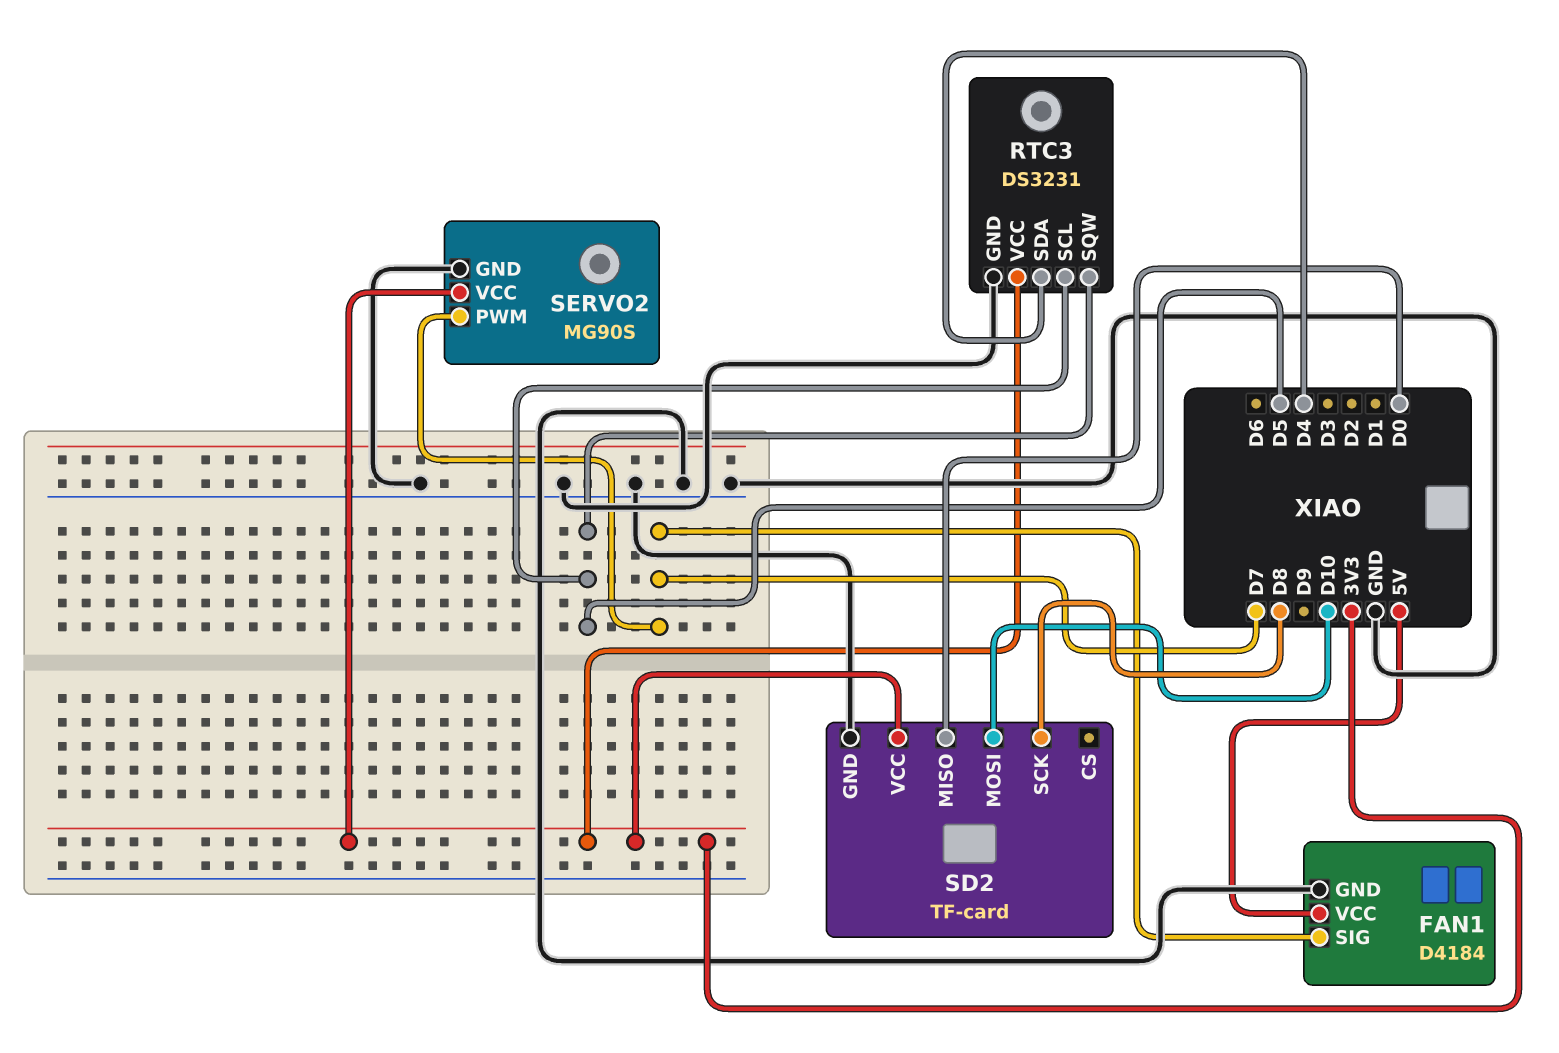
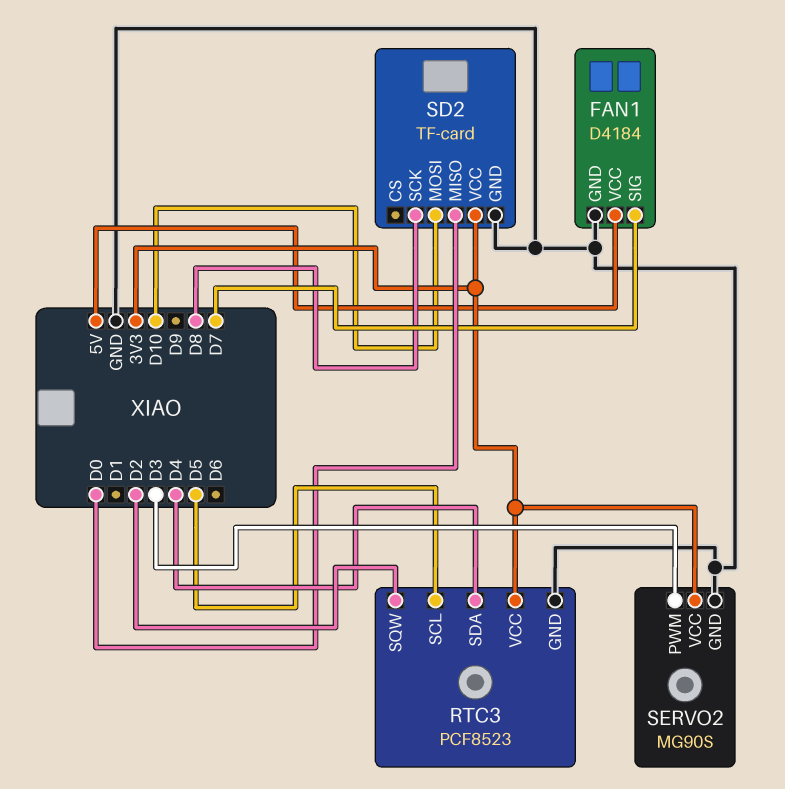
RTC3: DS3231 -> PCF8523
RTC3 pin SQW: D5 -> D2
SERVO2 pin PWM: D7 -> D3

